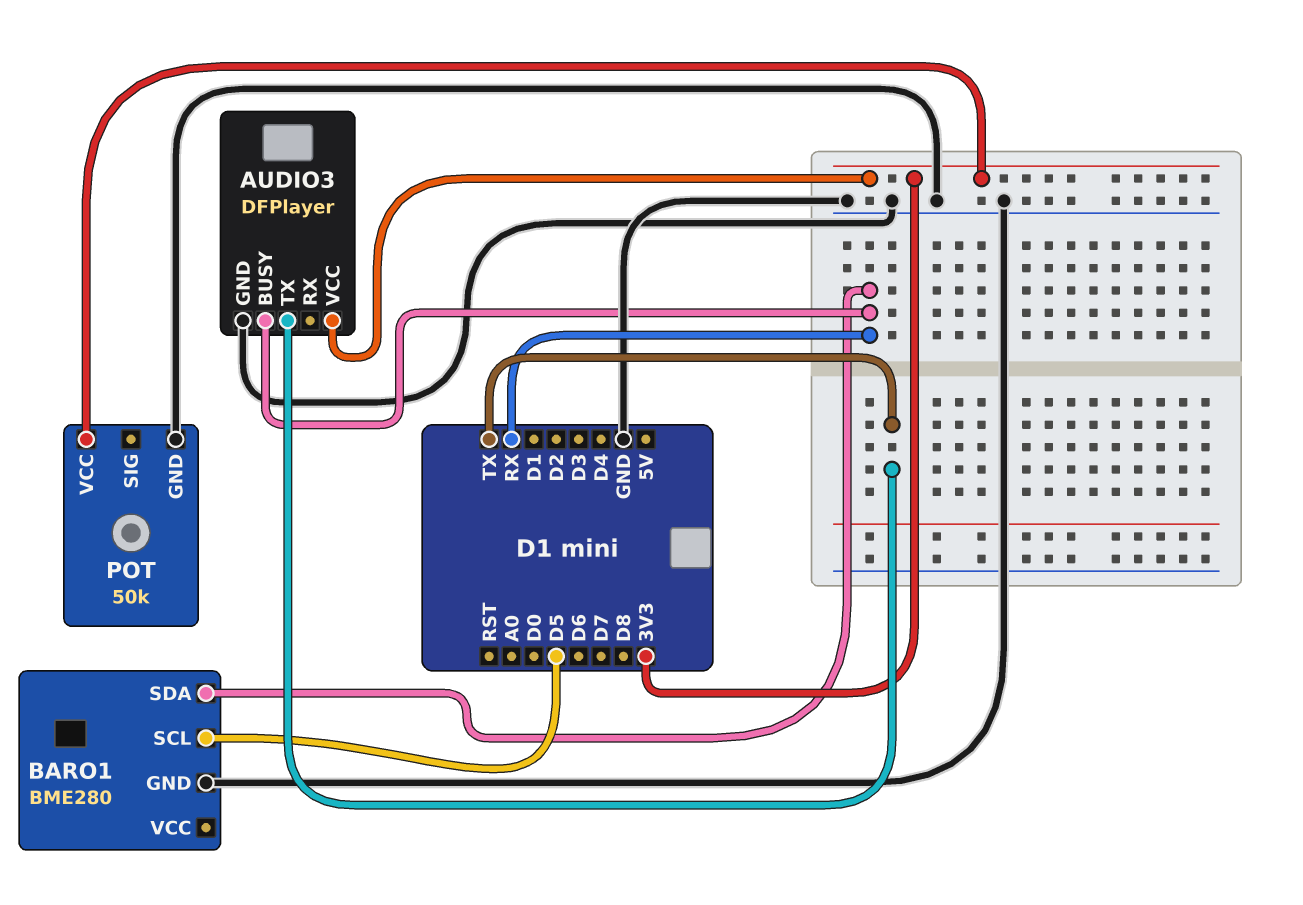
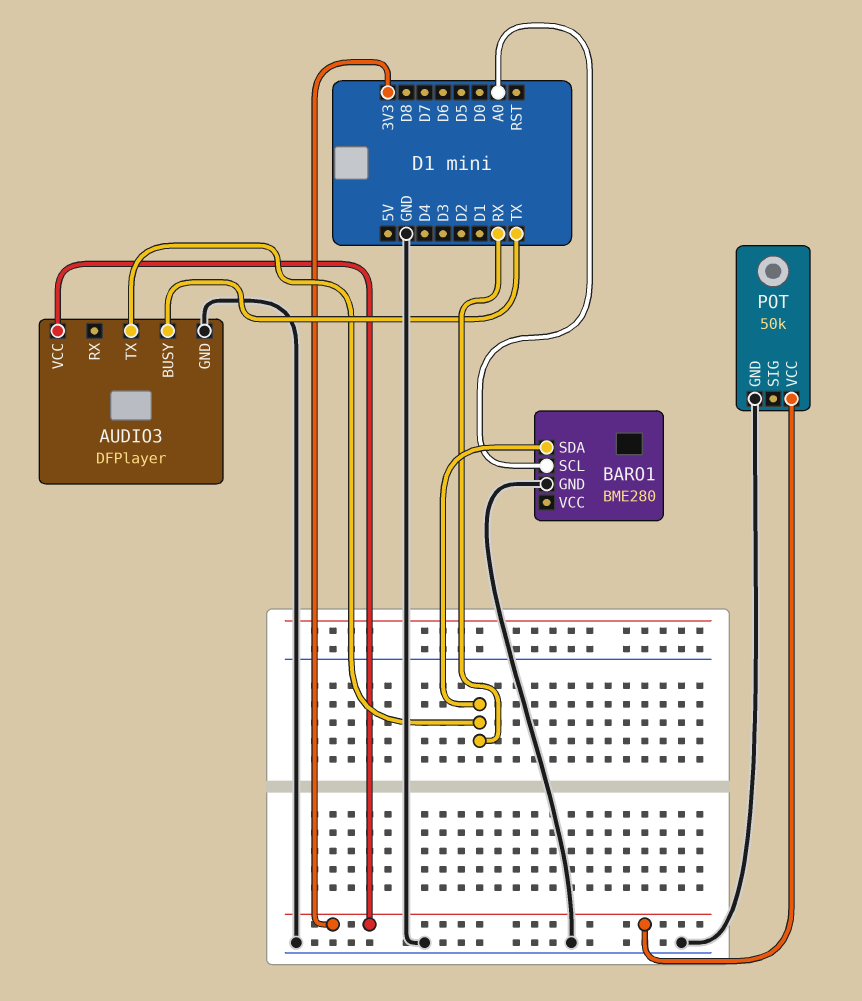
AUDIO3 pin BUSY: RX -> TX
AUDIO3 pin TX: TX -> RX
BARO1 pin SCL: D5 -> A0

